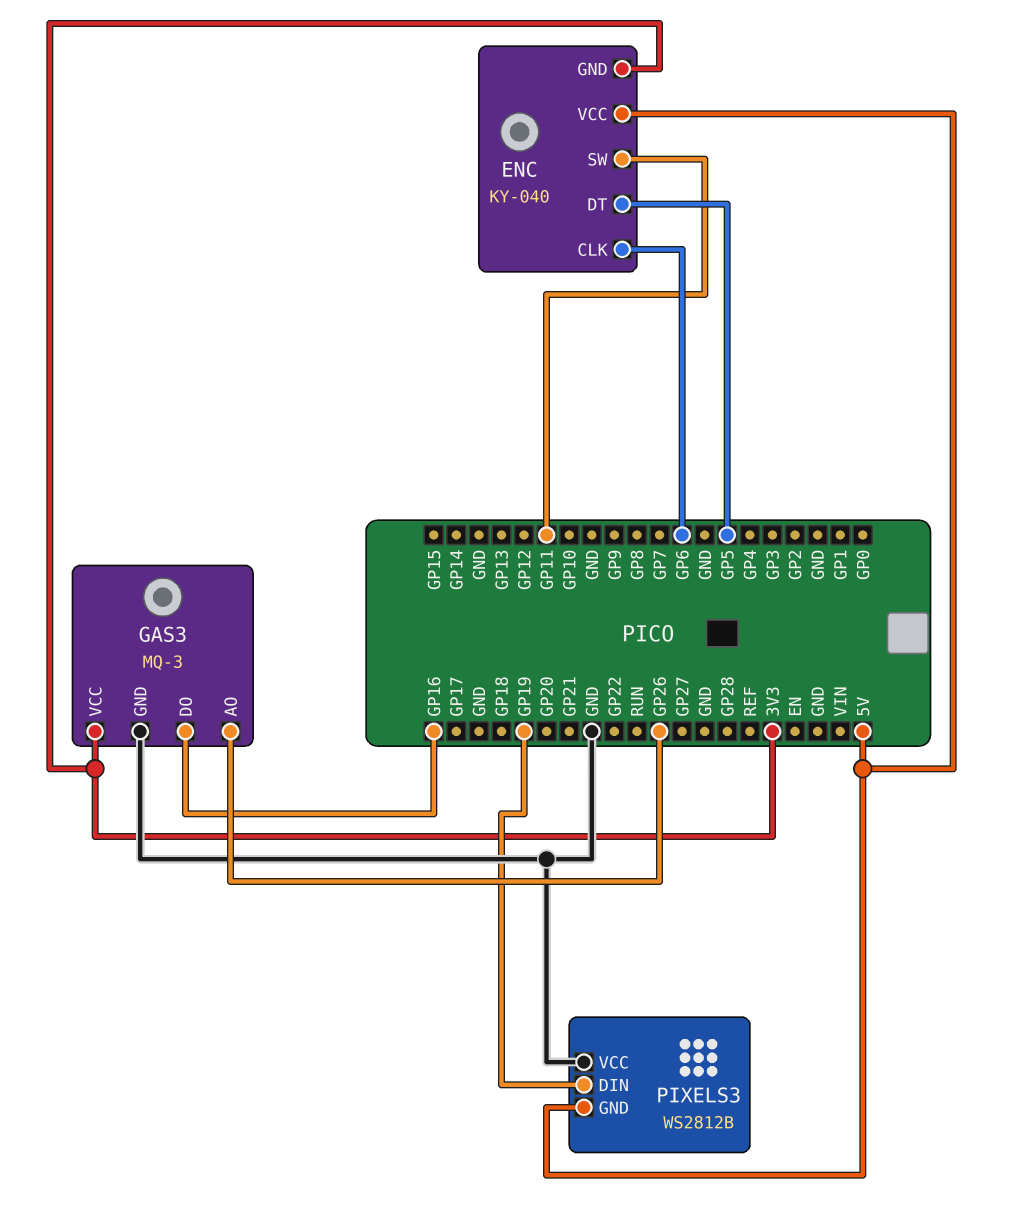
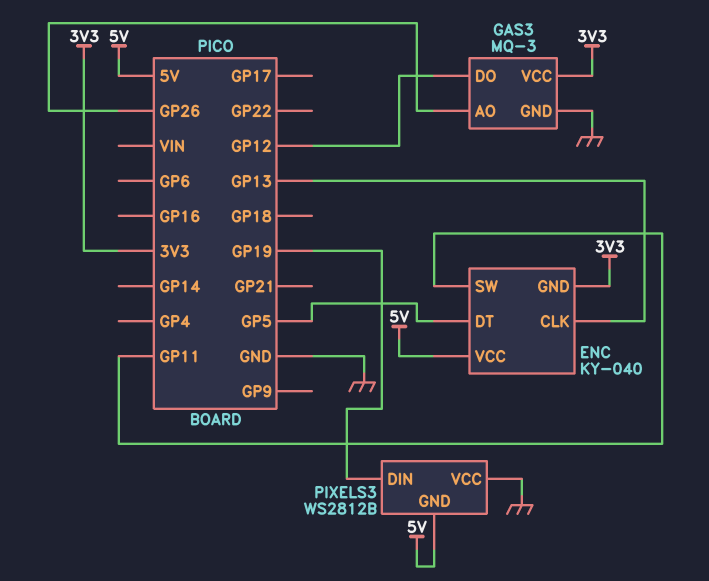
ENC pin CLK: GP6 -> GP13
GAS3 pin DO: GP16 -> GP12

